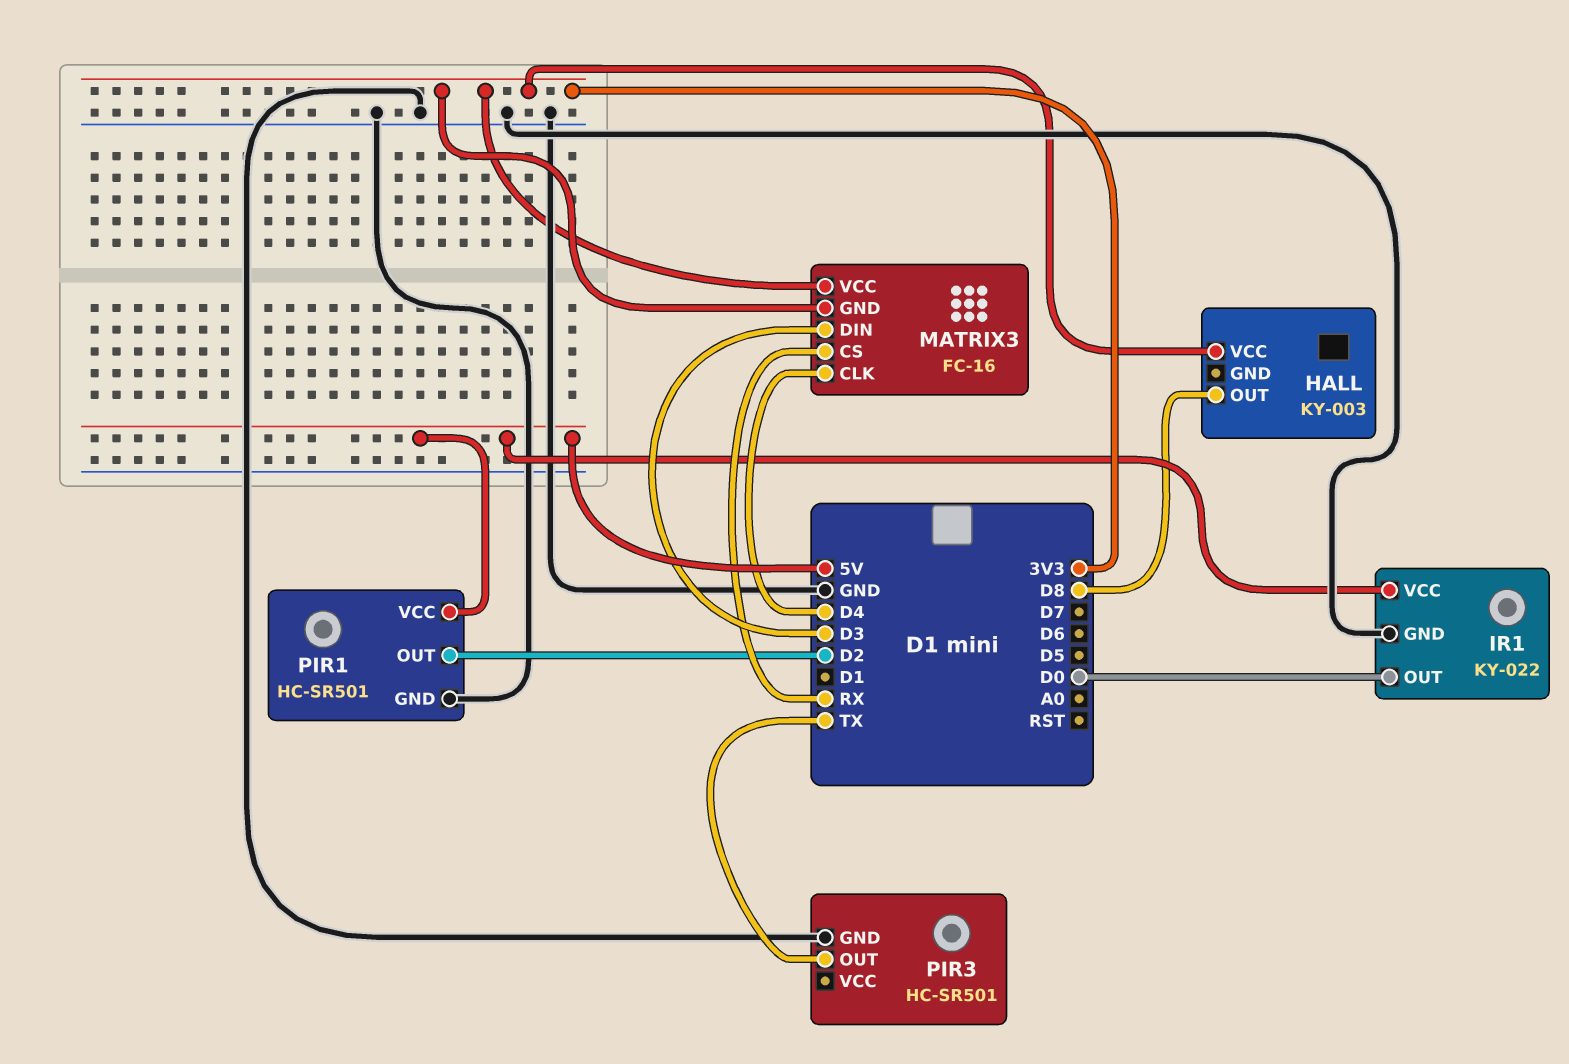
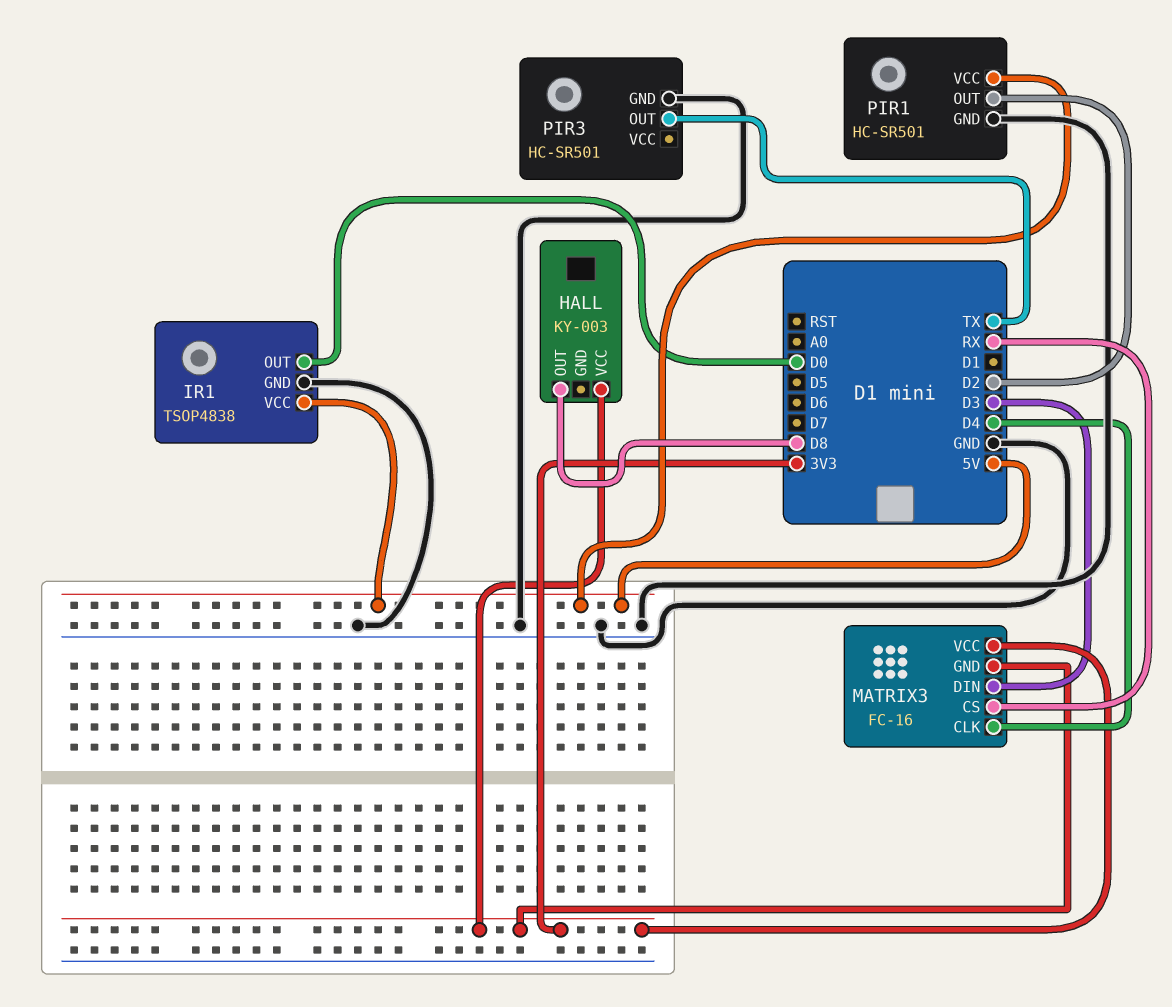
IR1: KY-022 -> TSOP4838

